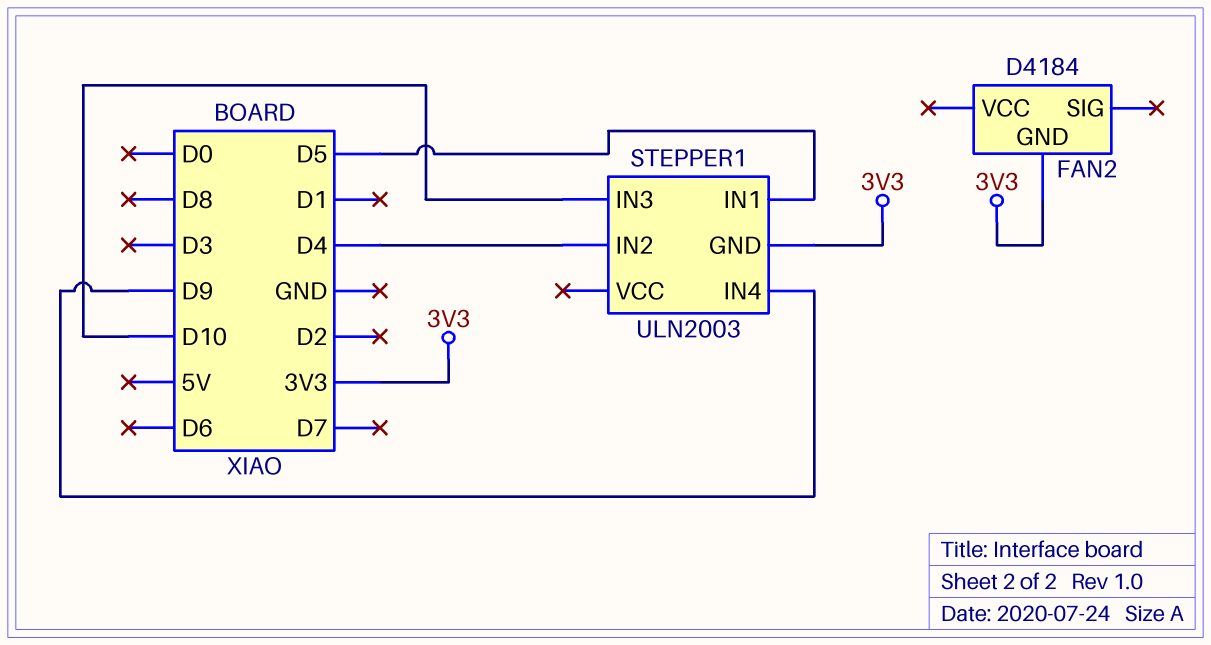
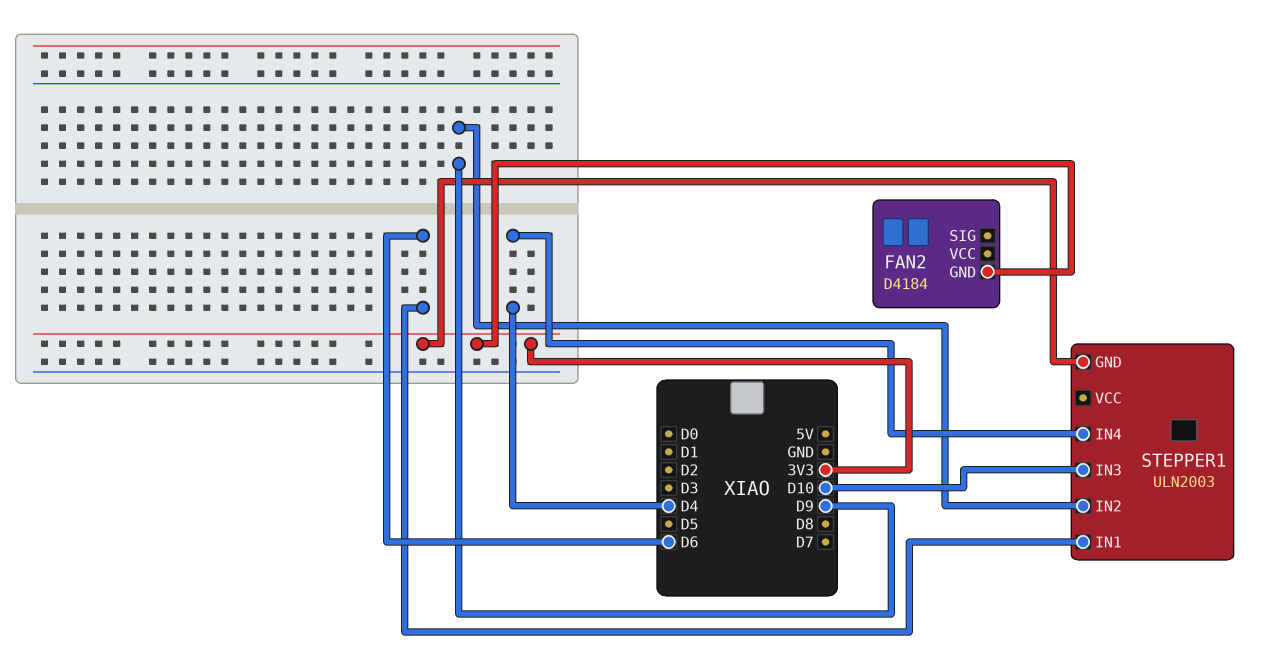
STEPPER1 pin IN1: D5 -> D6
STEPPER1 pin IN2: D4 -> D9
STEPPER1 pin IN4: D9 -> D4

